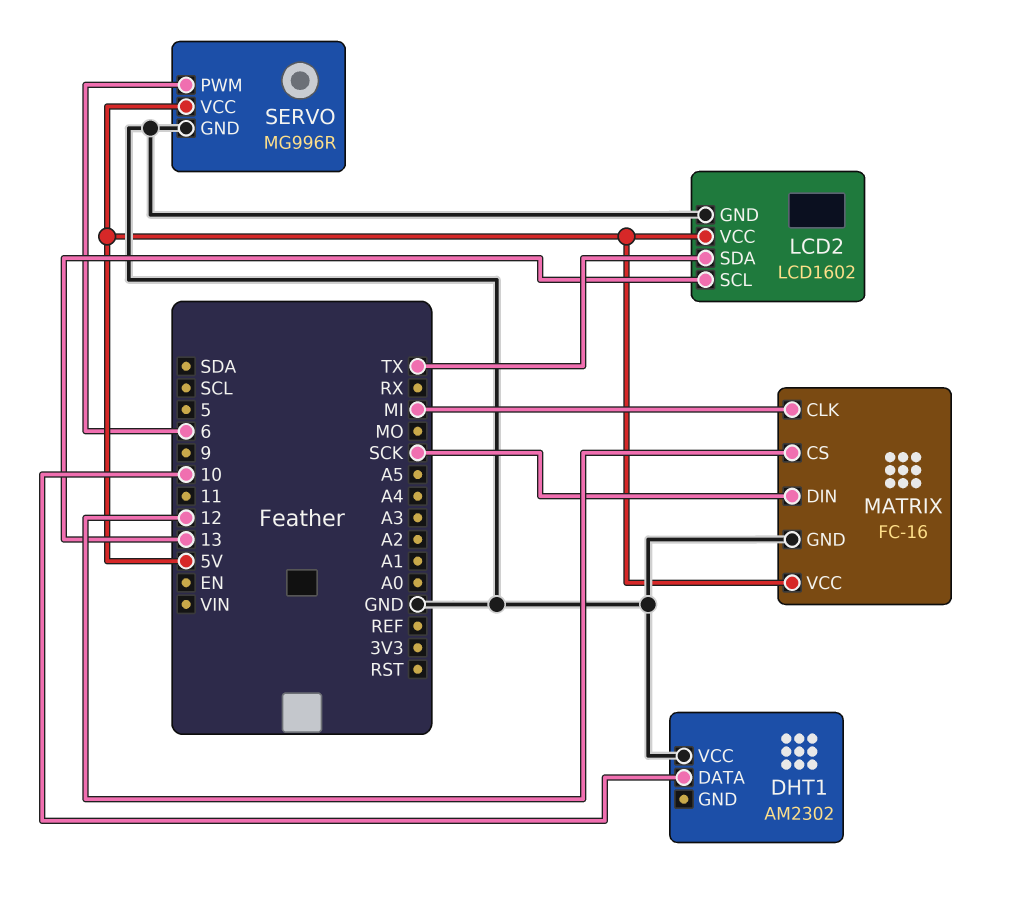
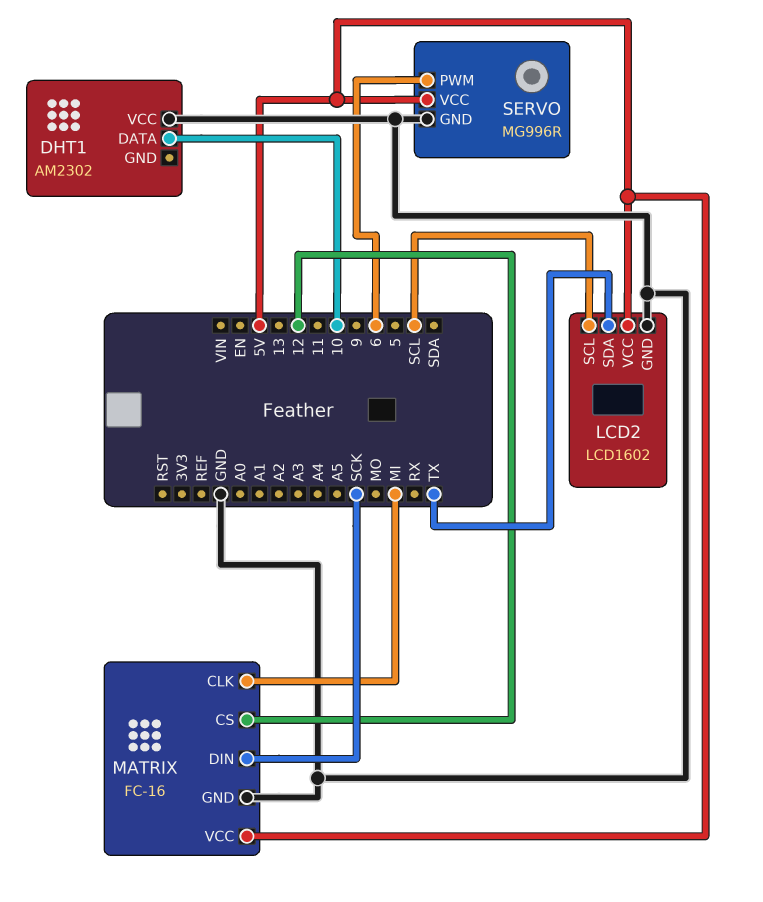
LCD2 pin SCL: 13 -> SCL

